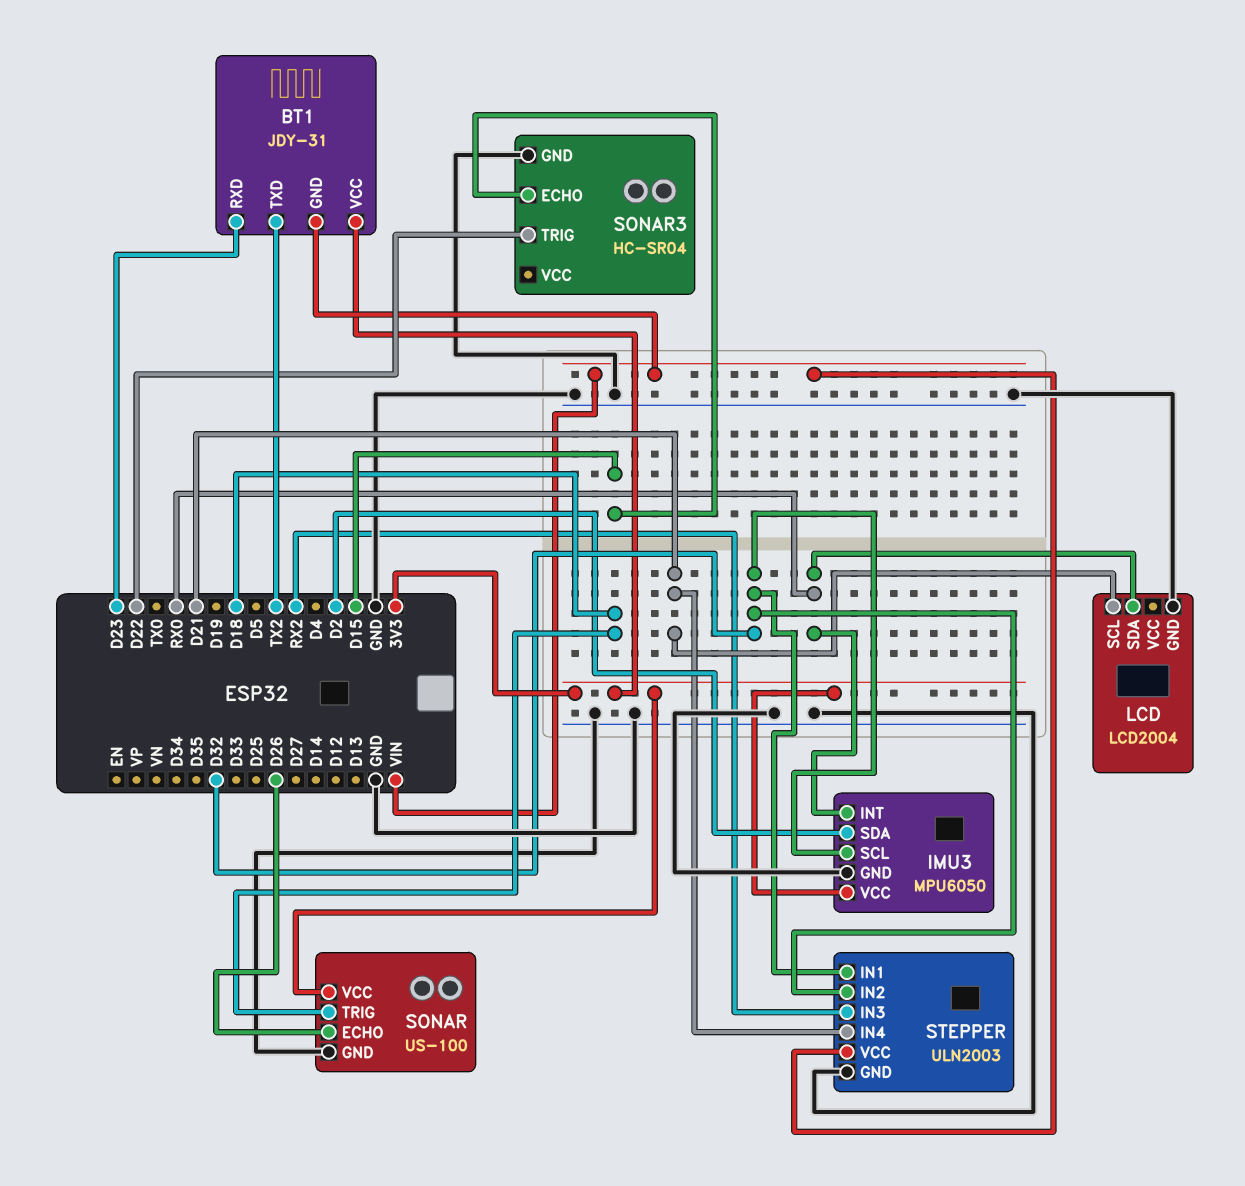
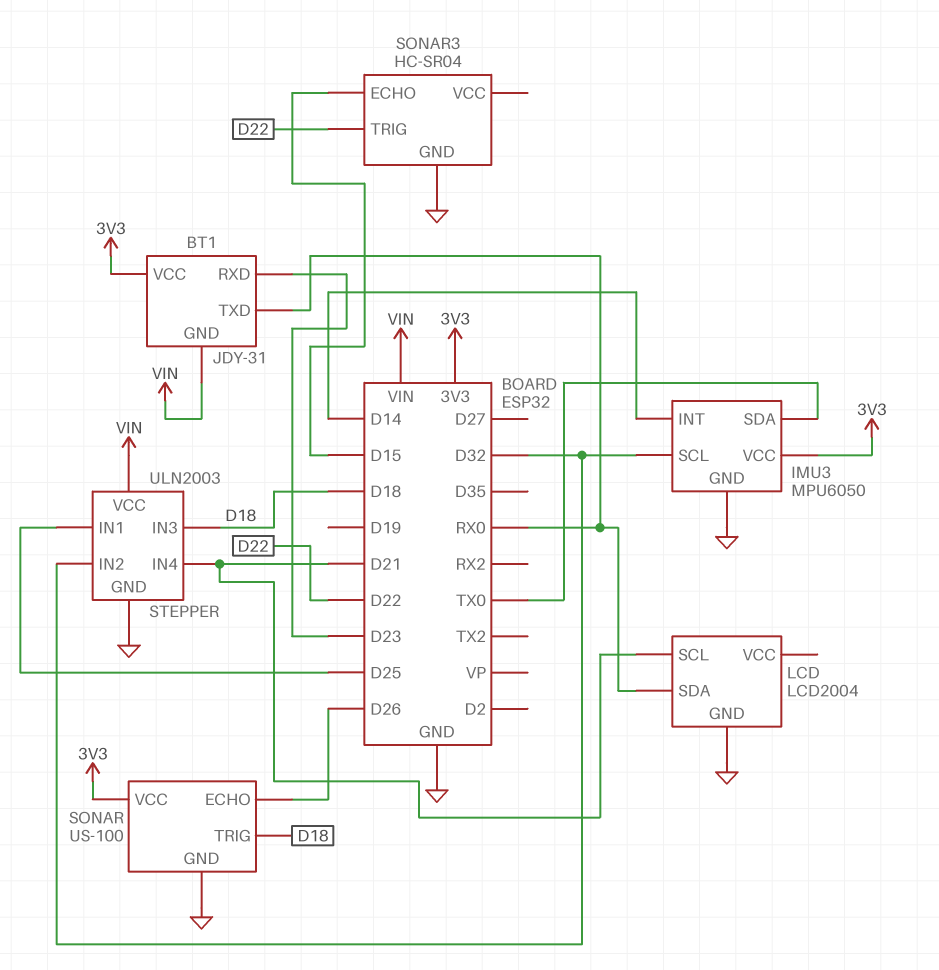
BT1 pin TXD: TX2 -> RX0
IMU3 pin INT: RX0 -> D14
IMU3 pin SDA: D2 -> TX0
STEPPER pin IN1: D32 -> D25
STEPPER pin IN3: RX2 -> D18

